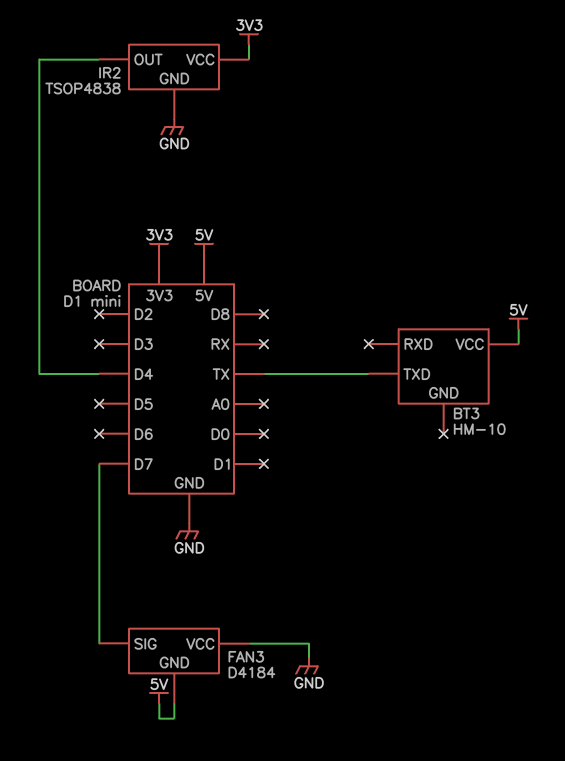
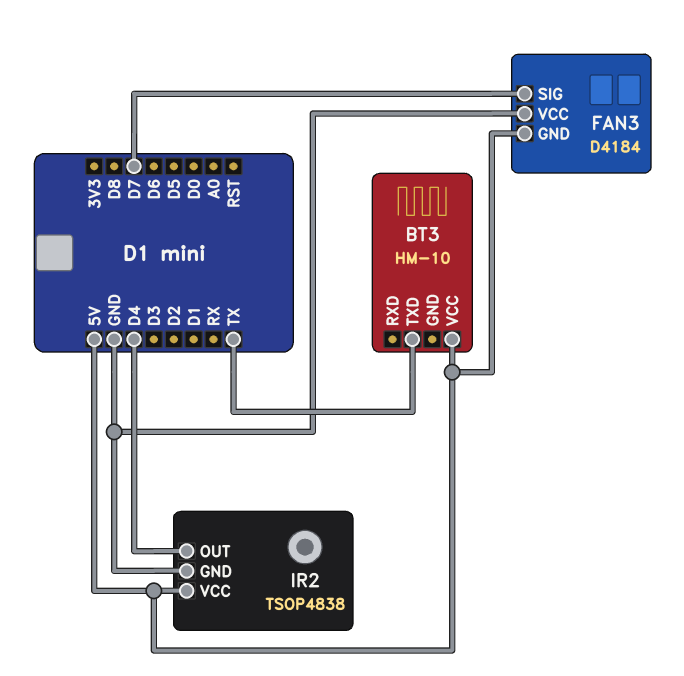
IR2 pin VCC: 3V3 -> 5V

